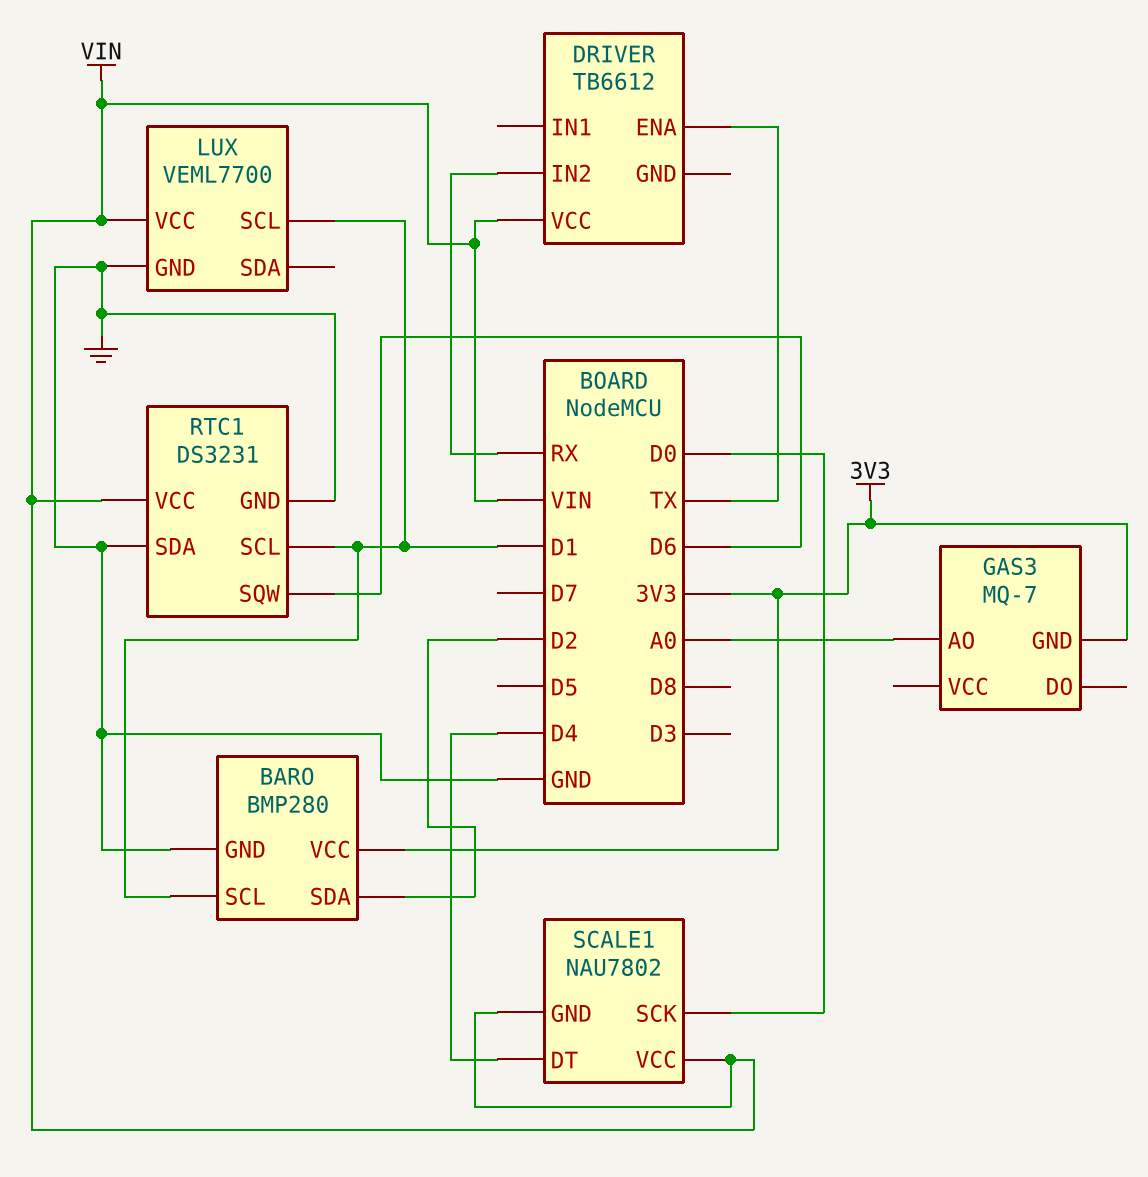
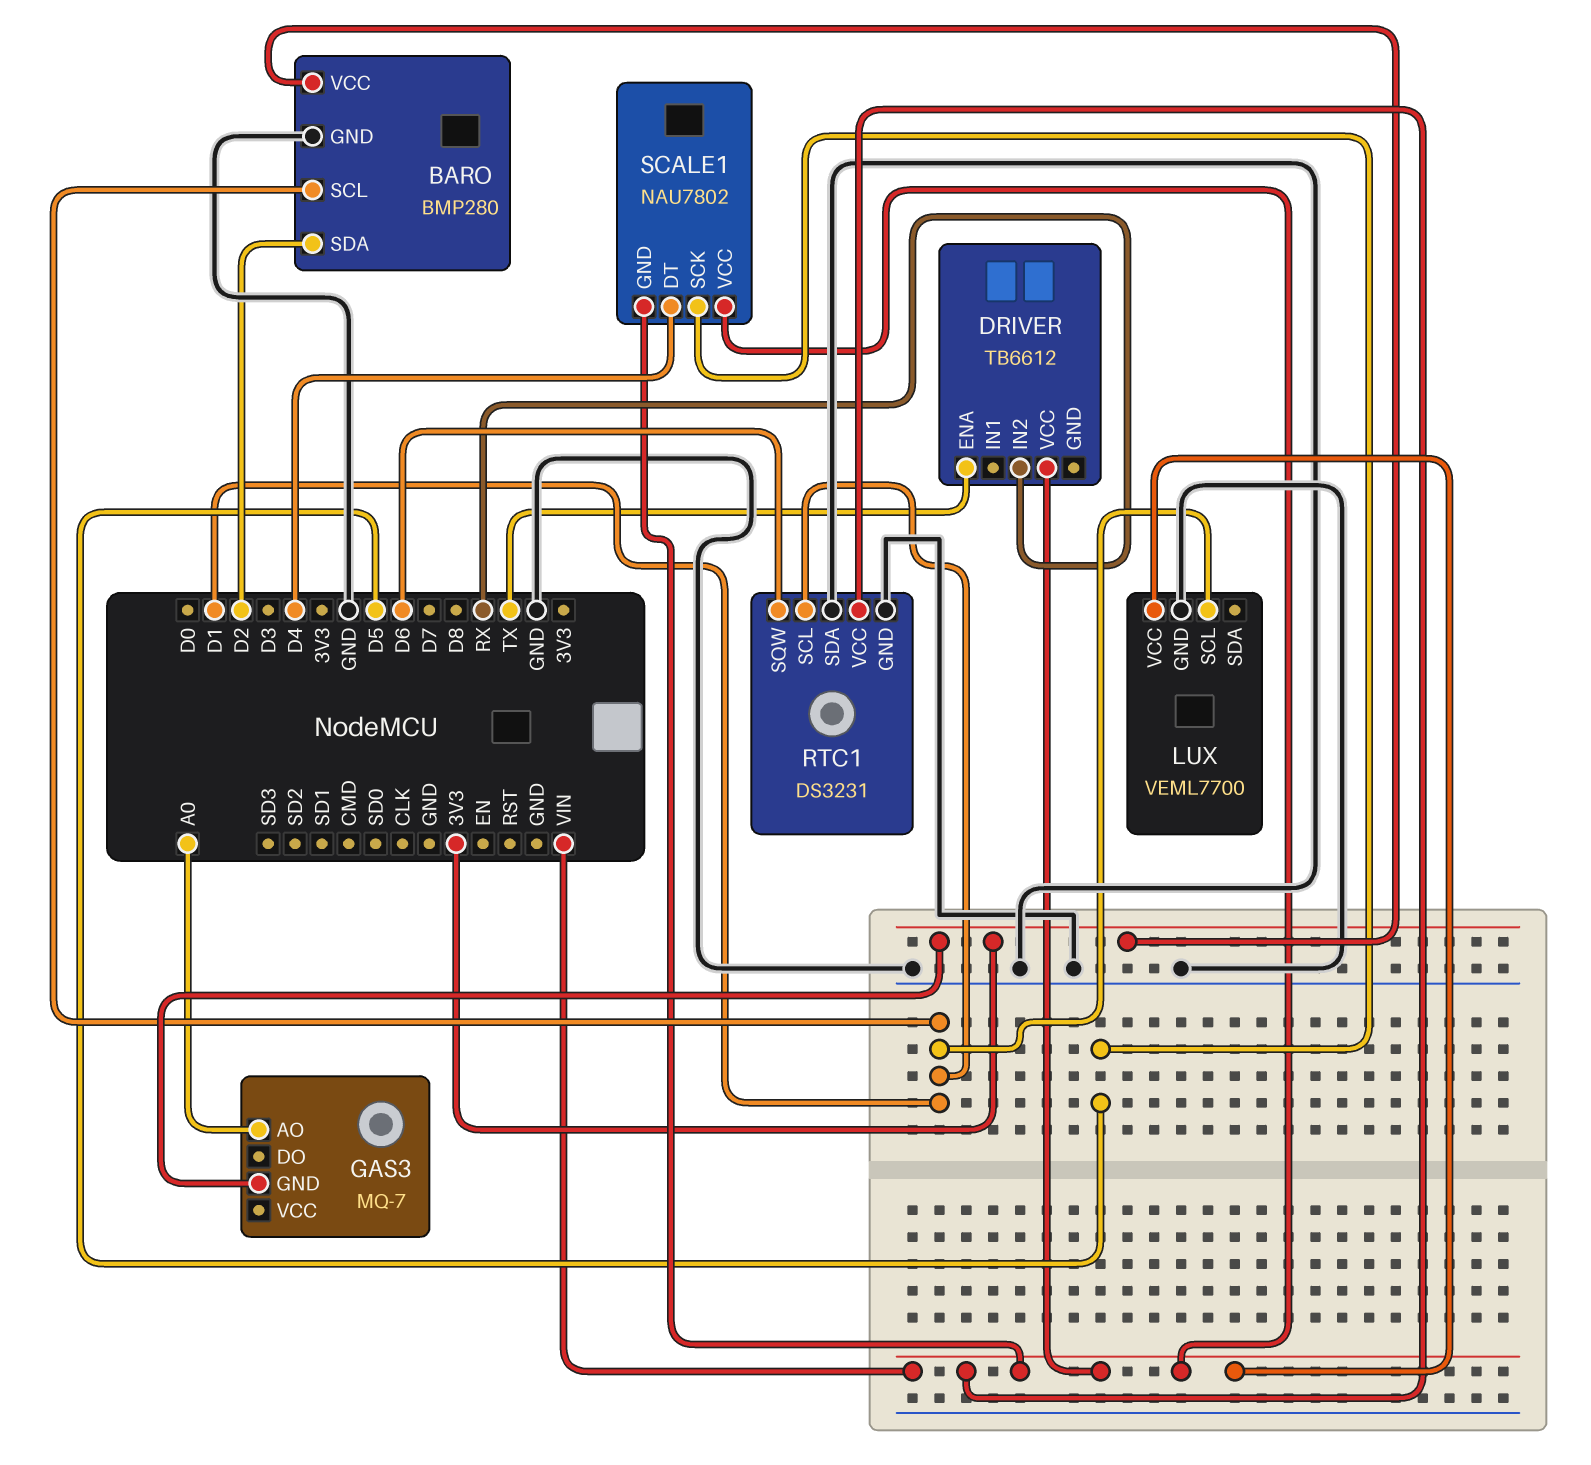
SCALE1 pin SCK: D0 -> D5

